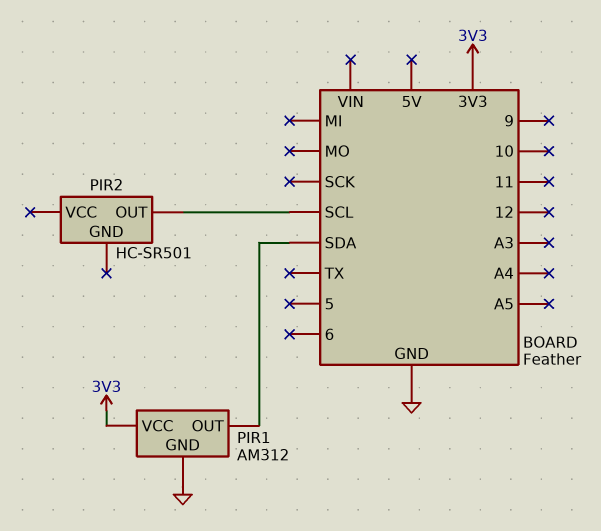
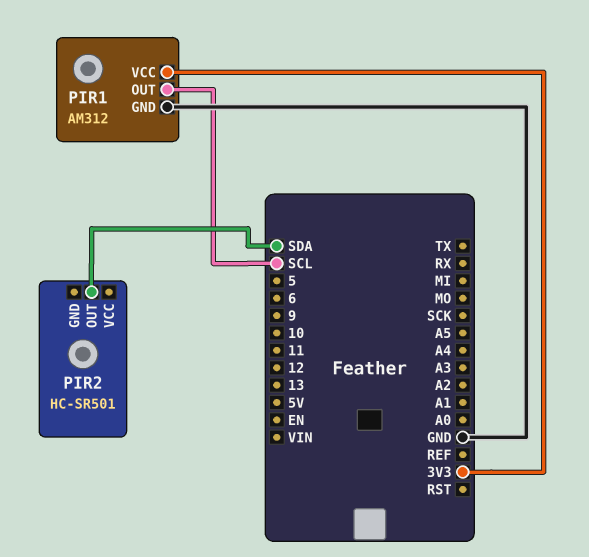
PIR1 pin OUT: SDA -> SCL
PIR2 pin OUT: SCL -> SDA

